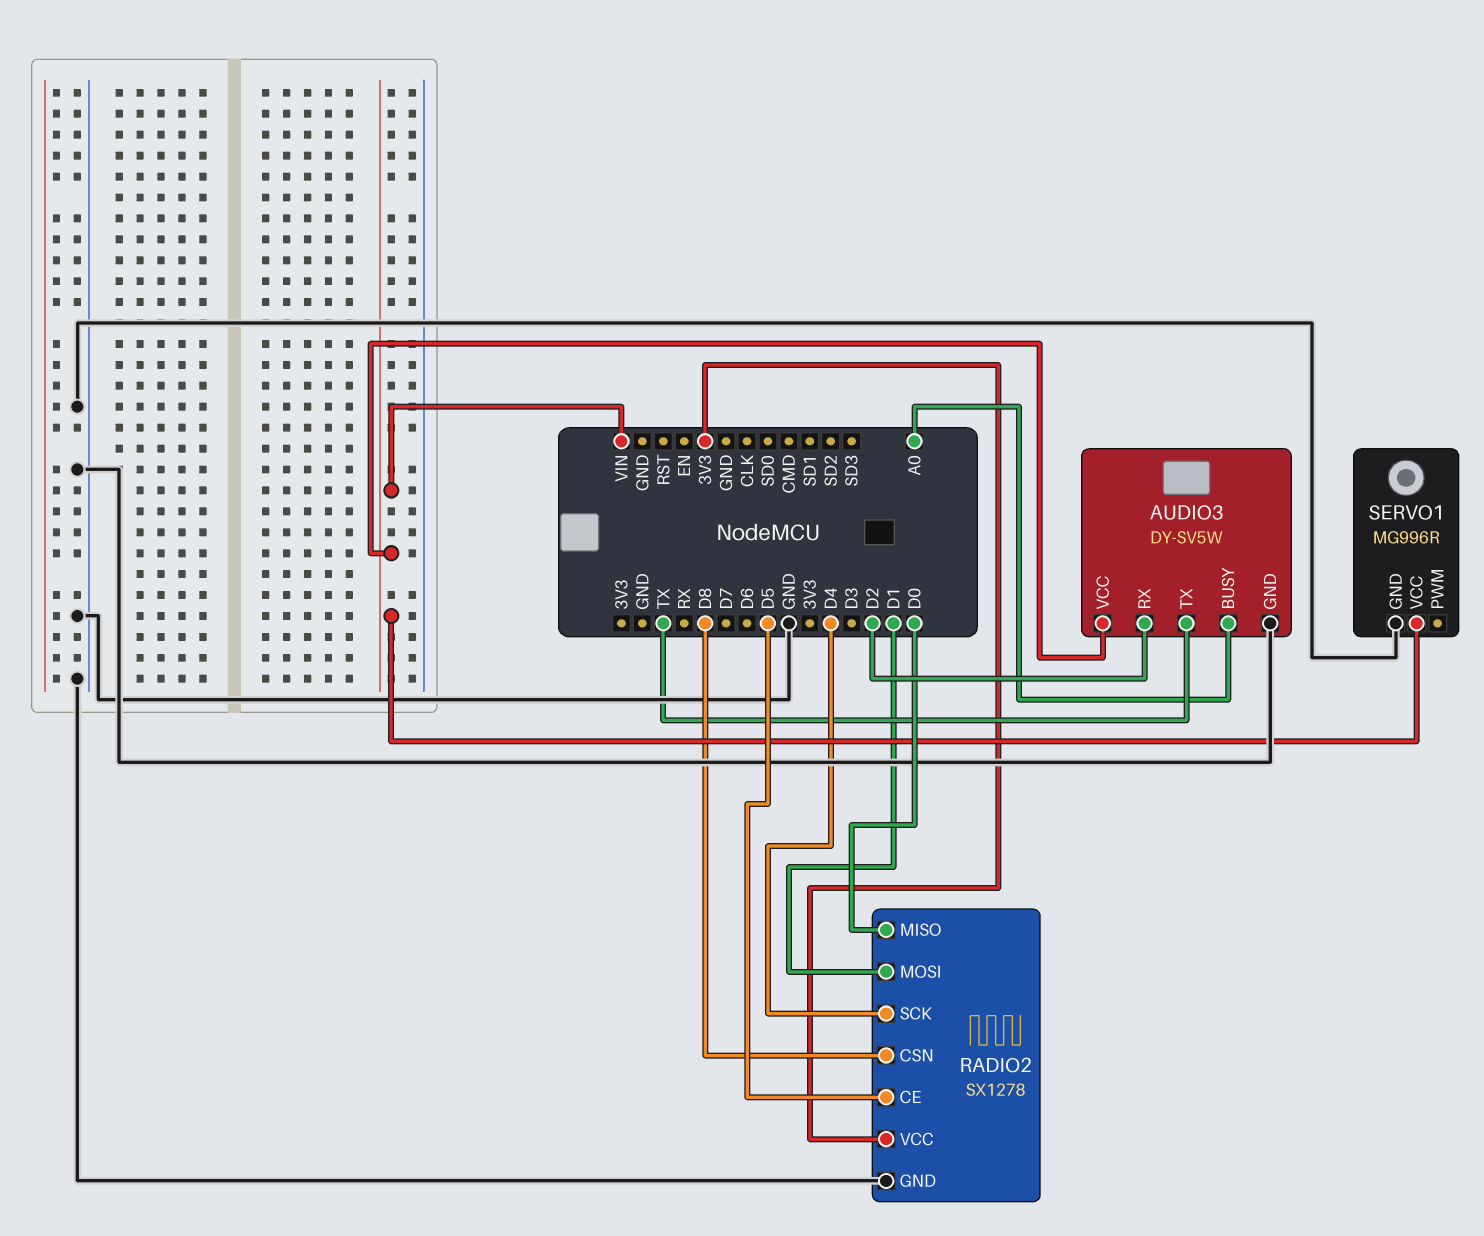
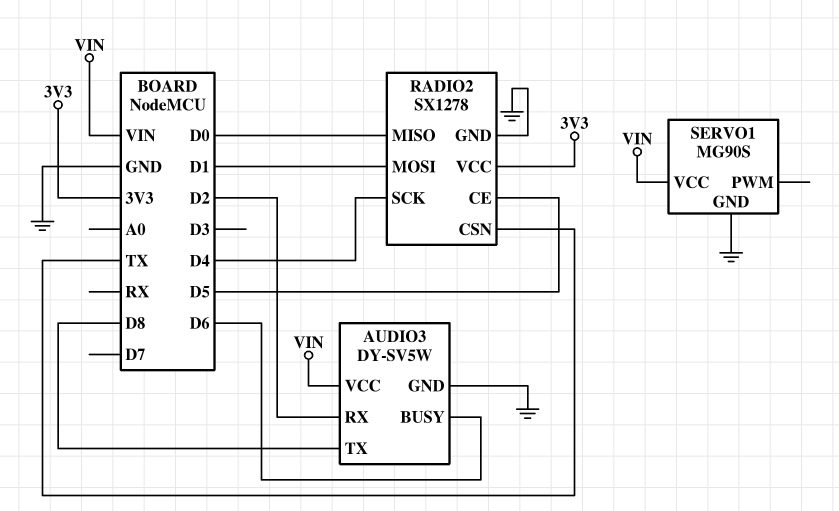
AUDIO3 pin BUSY: A0 -> D6
AUDIO3 pin TX: TX -> D8
RADIO2 pin CSN: D8 -> TX
SERVO1: MG996R -> MG90S

